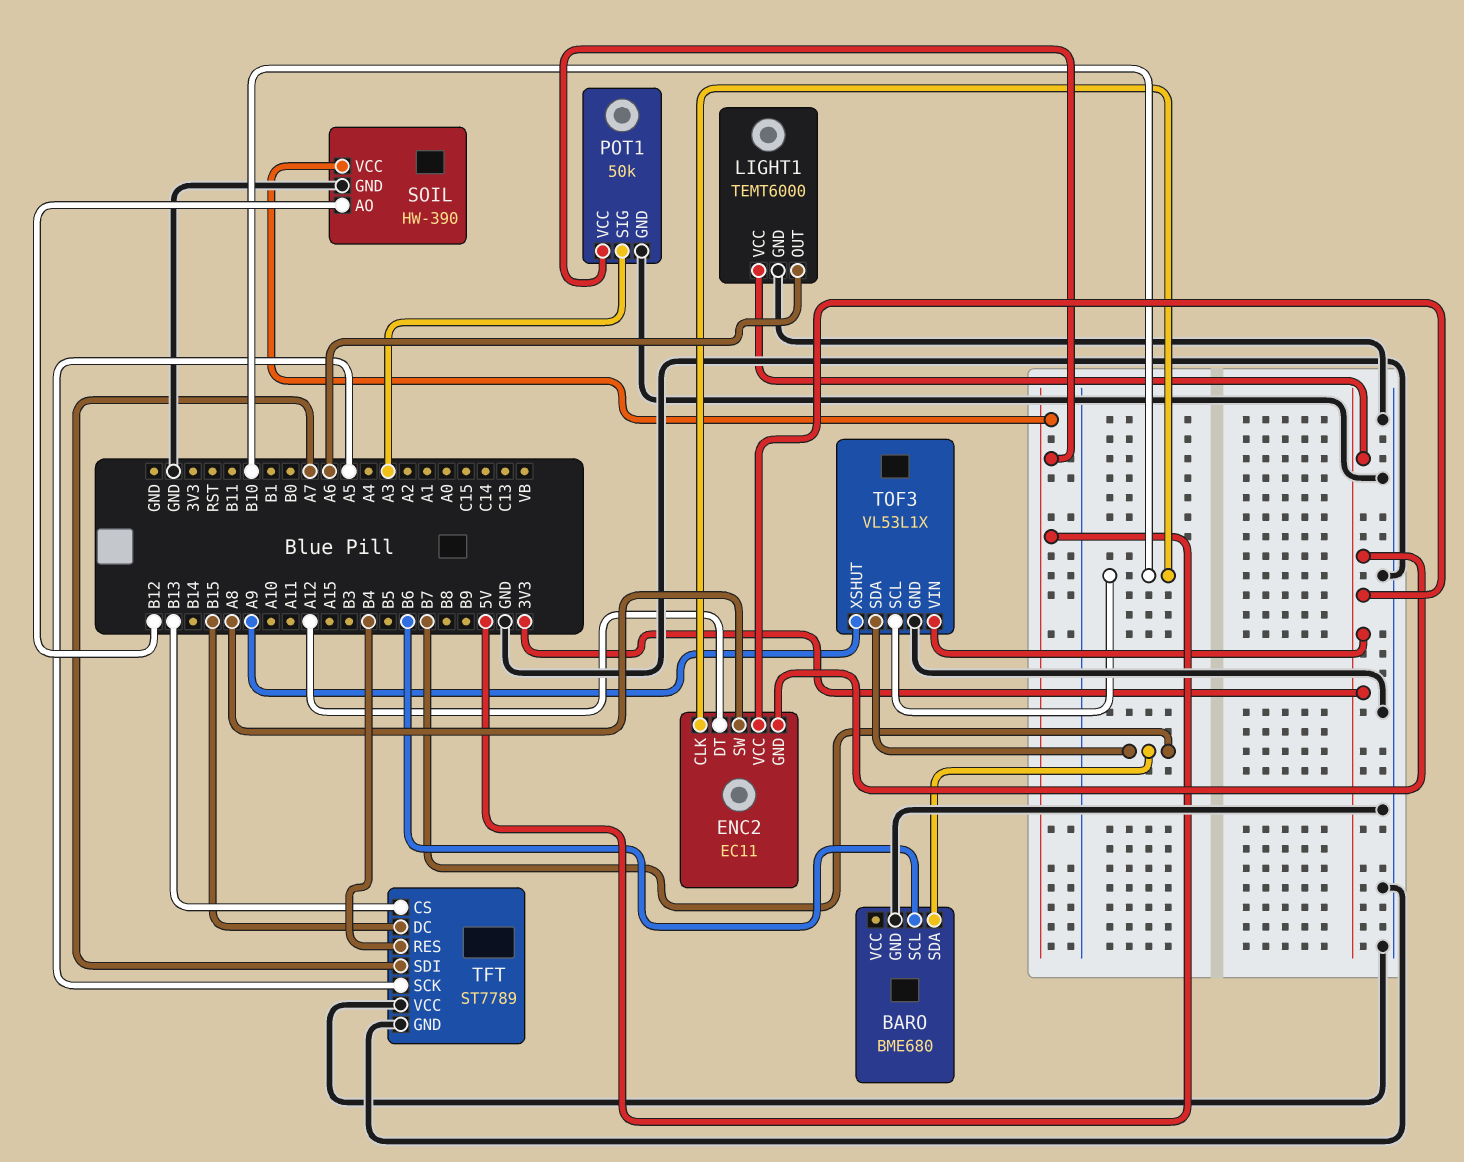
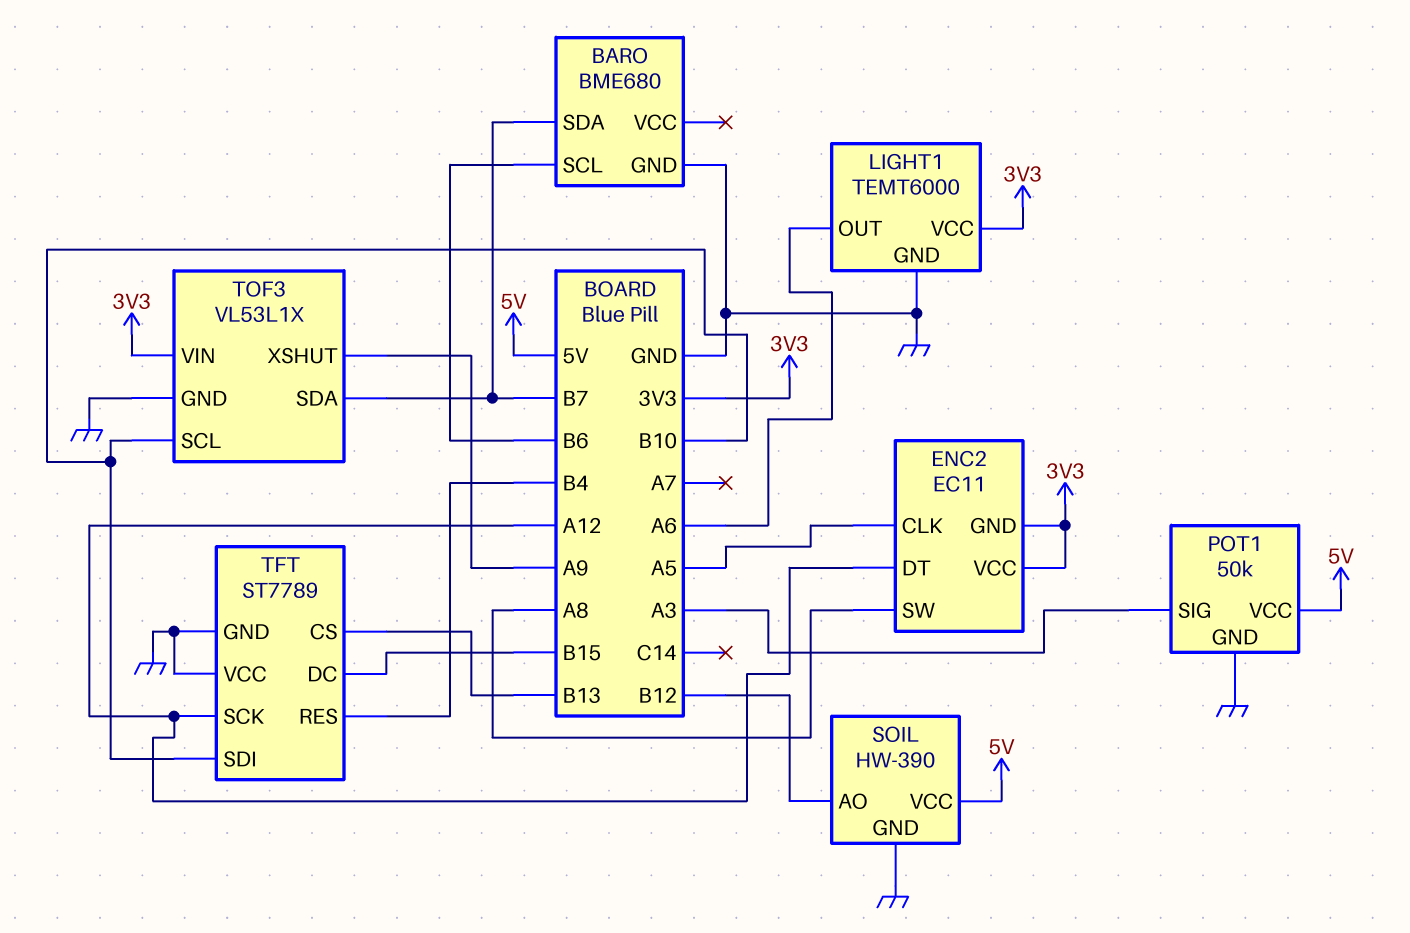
ENC2 pin CLK: B10 -> A5
TFT pin SCK: A5 -> A12
TFT pin SDI: A7 -> B10

